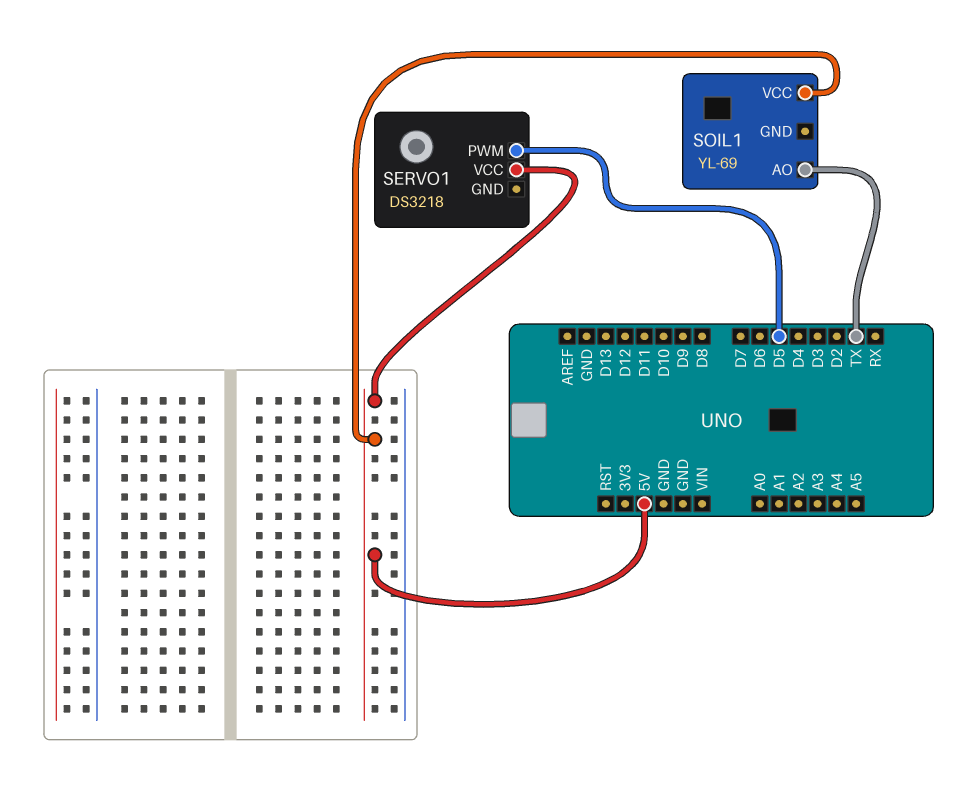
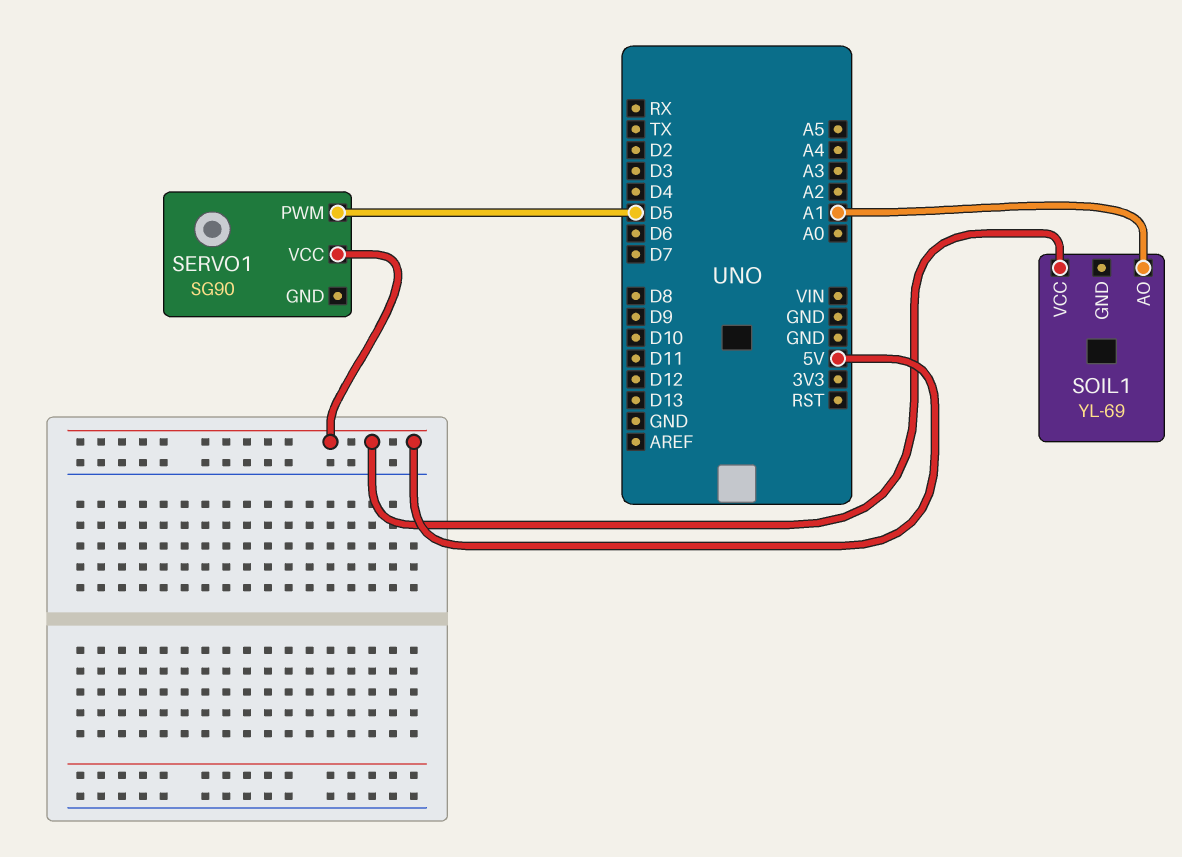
SERVO1: DS3218 -> SG90
SOIL1 pin AO: TX -> A1

